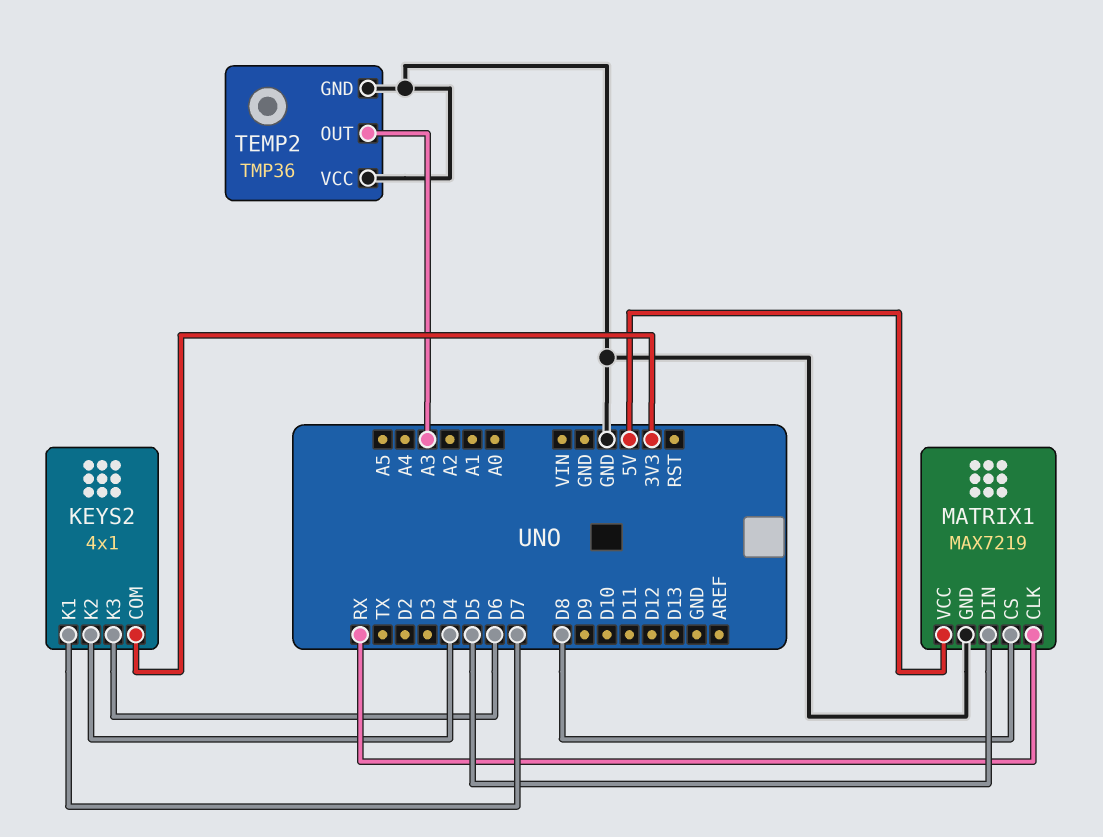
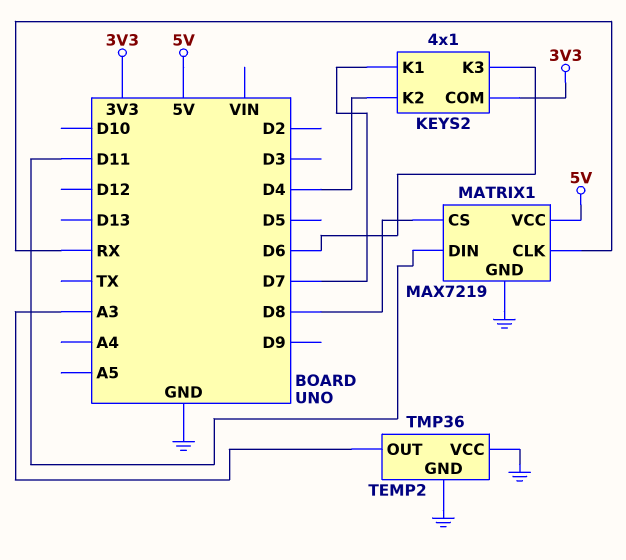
MATRIX1 pin DIN: D5 -> D11

